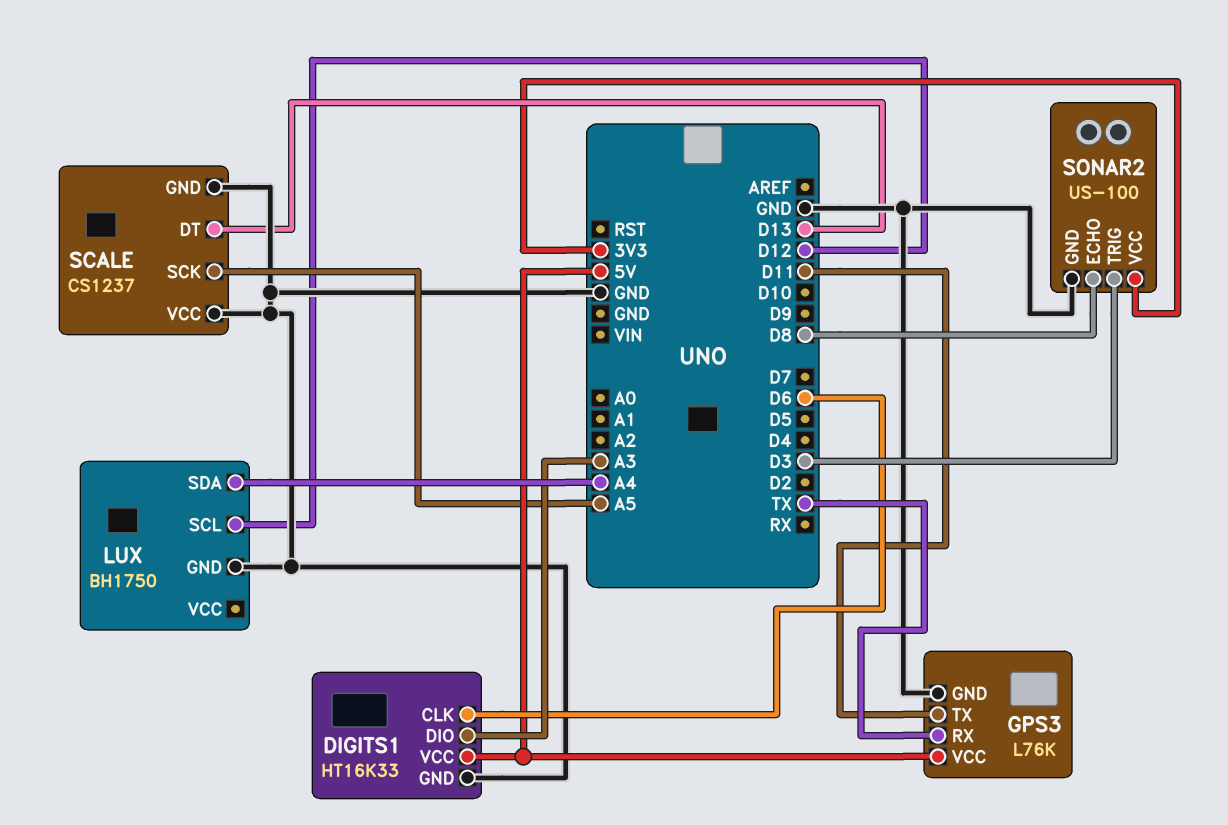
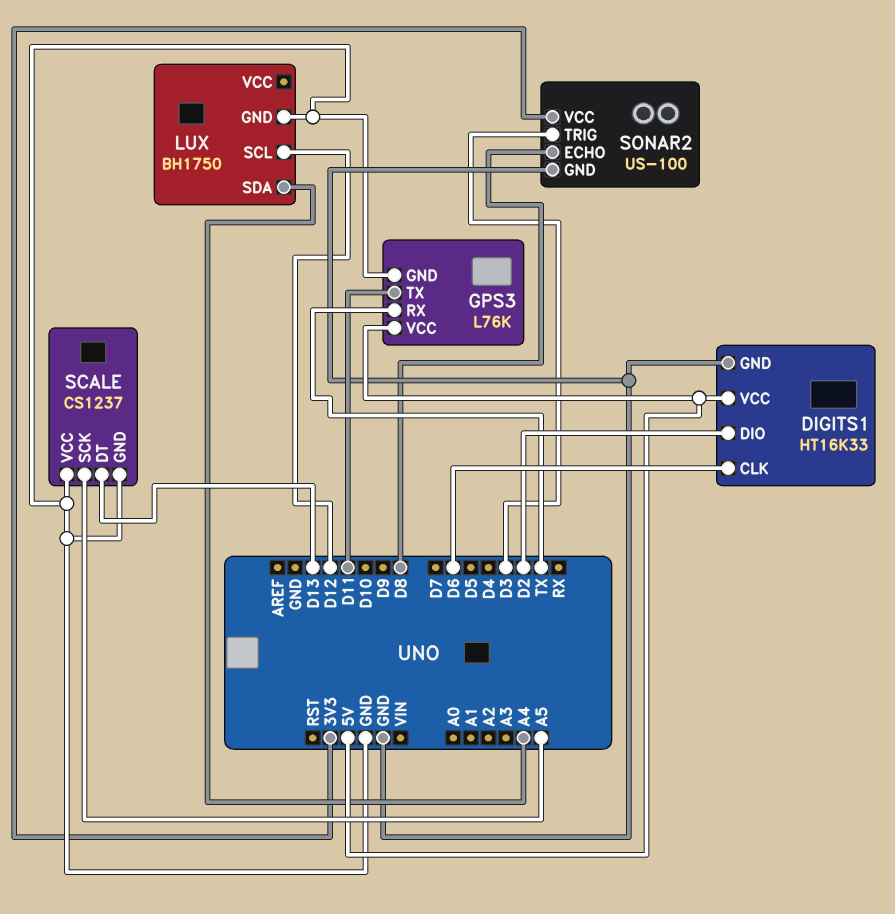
DIGITS1 pin DIO: A3 -> D2

